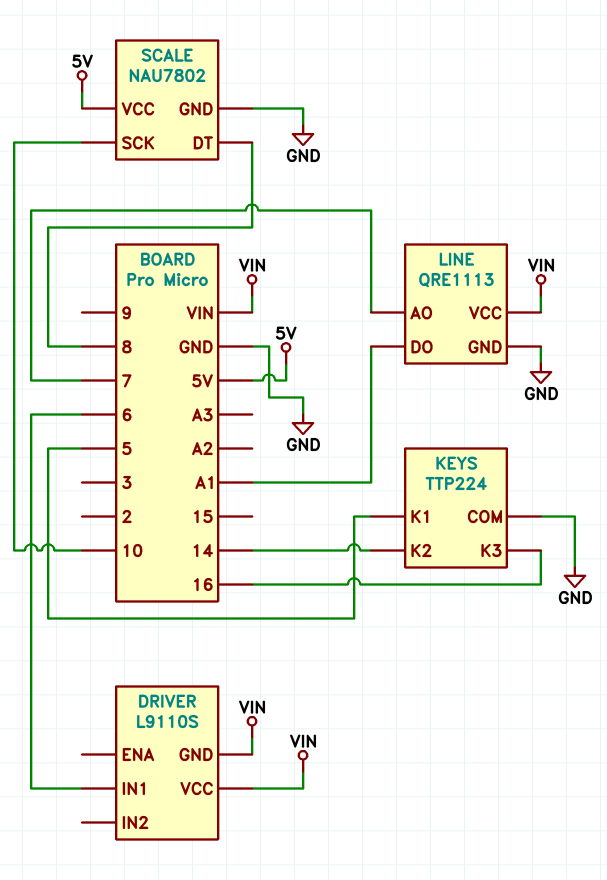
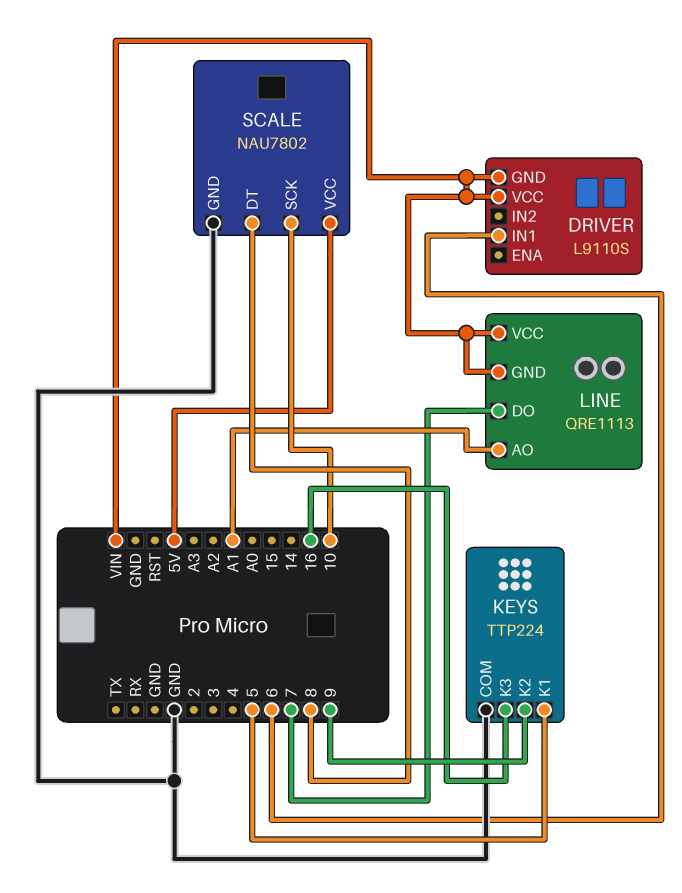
KEYS pin K2: 14 -> 9
LINE pin AO: 7 -> A1
LINE pin DO: A1 -> 7
LINE pin GND: GND -> VIN

